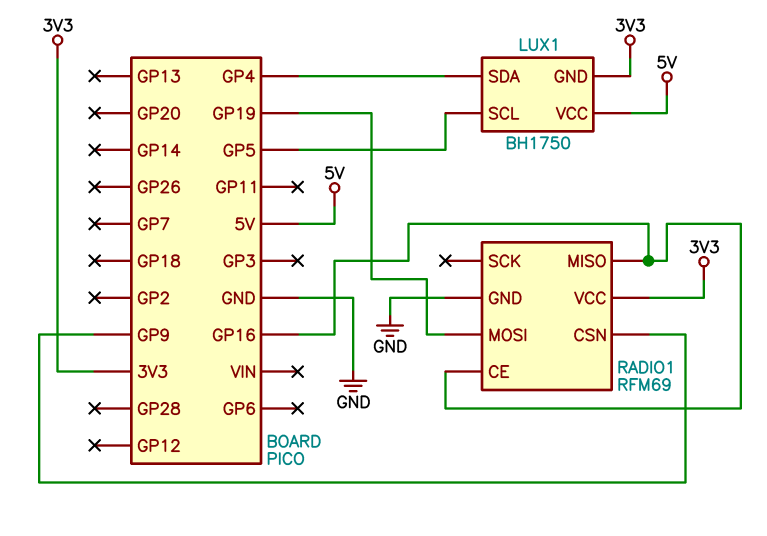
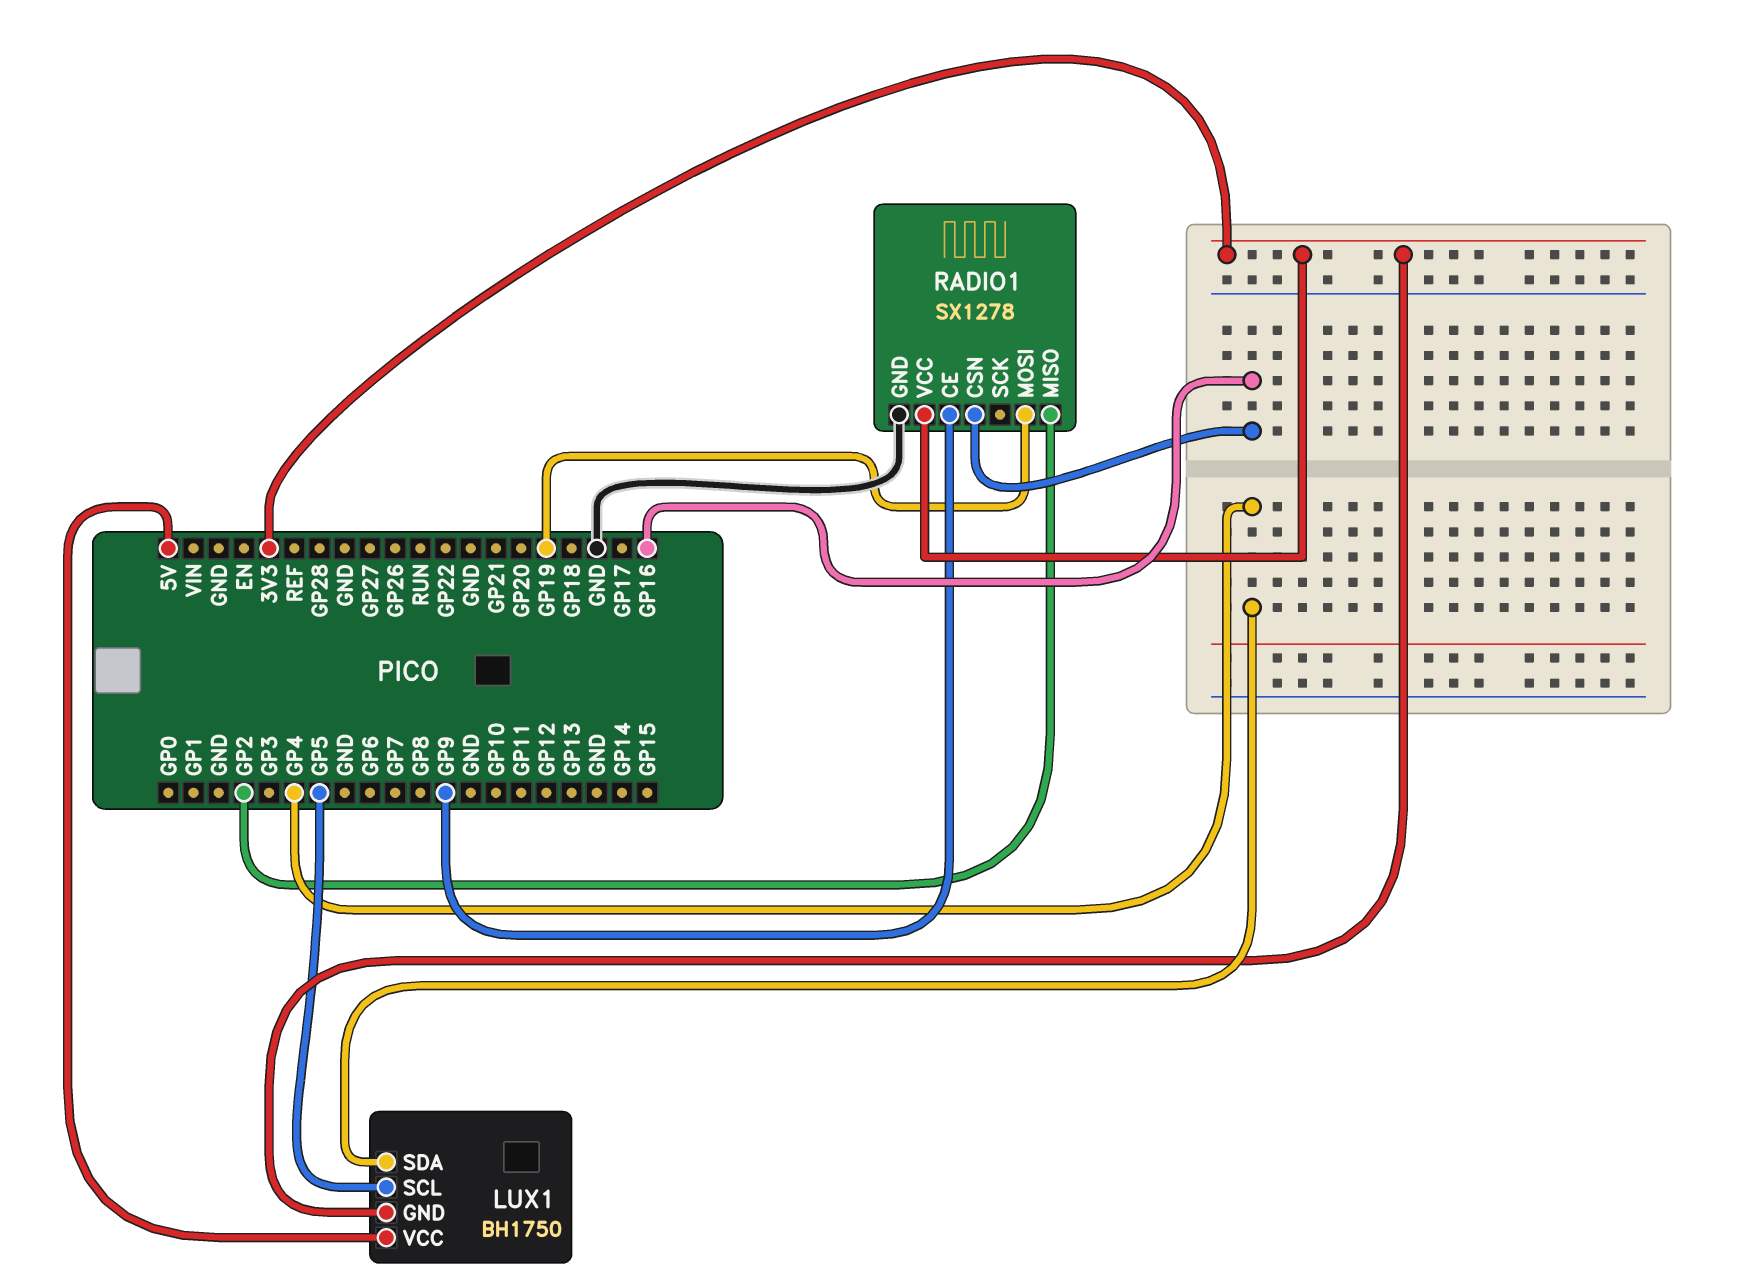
RADIO1: RFM69 -> SX1278
RADIO1 pin CE: GP16 -> GP9
RADIO1 pin CSN: GP9 -> GP16
RADIO1 pin MISO: GP16 -> GP2

